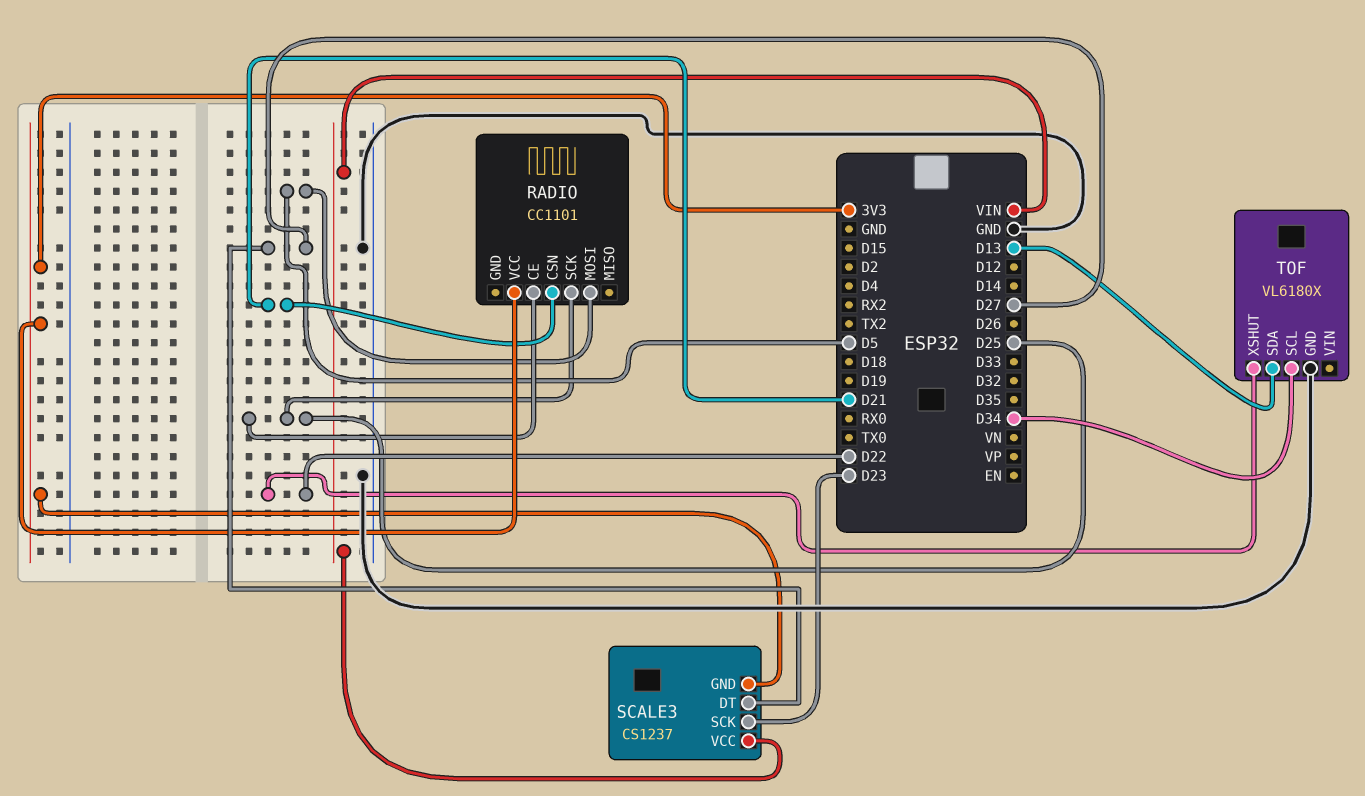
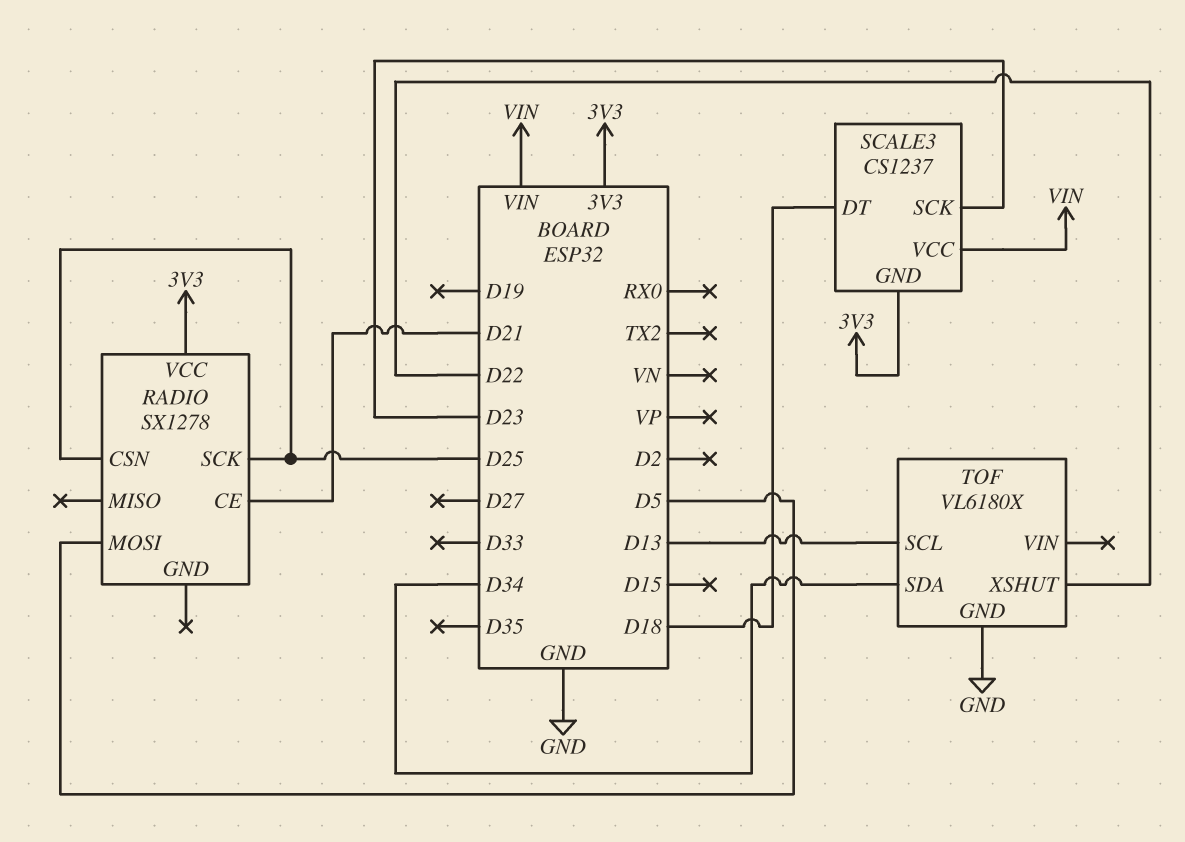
RADIO: CC1101 -> SX1278
RADIO pin CE: D25 -> D21
RADIO pin CSN: D21 -> D25
SCALE3 pin DT: D27 -> D18
TOF pin SCL: D34 -> D13
TOF pin SDA: D13 -> D34

